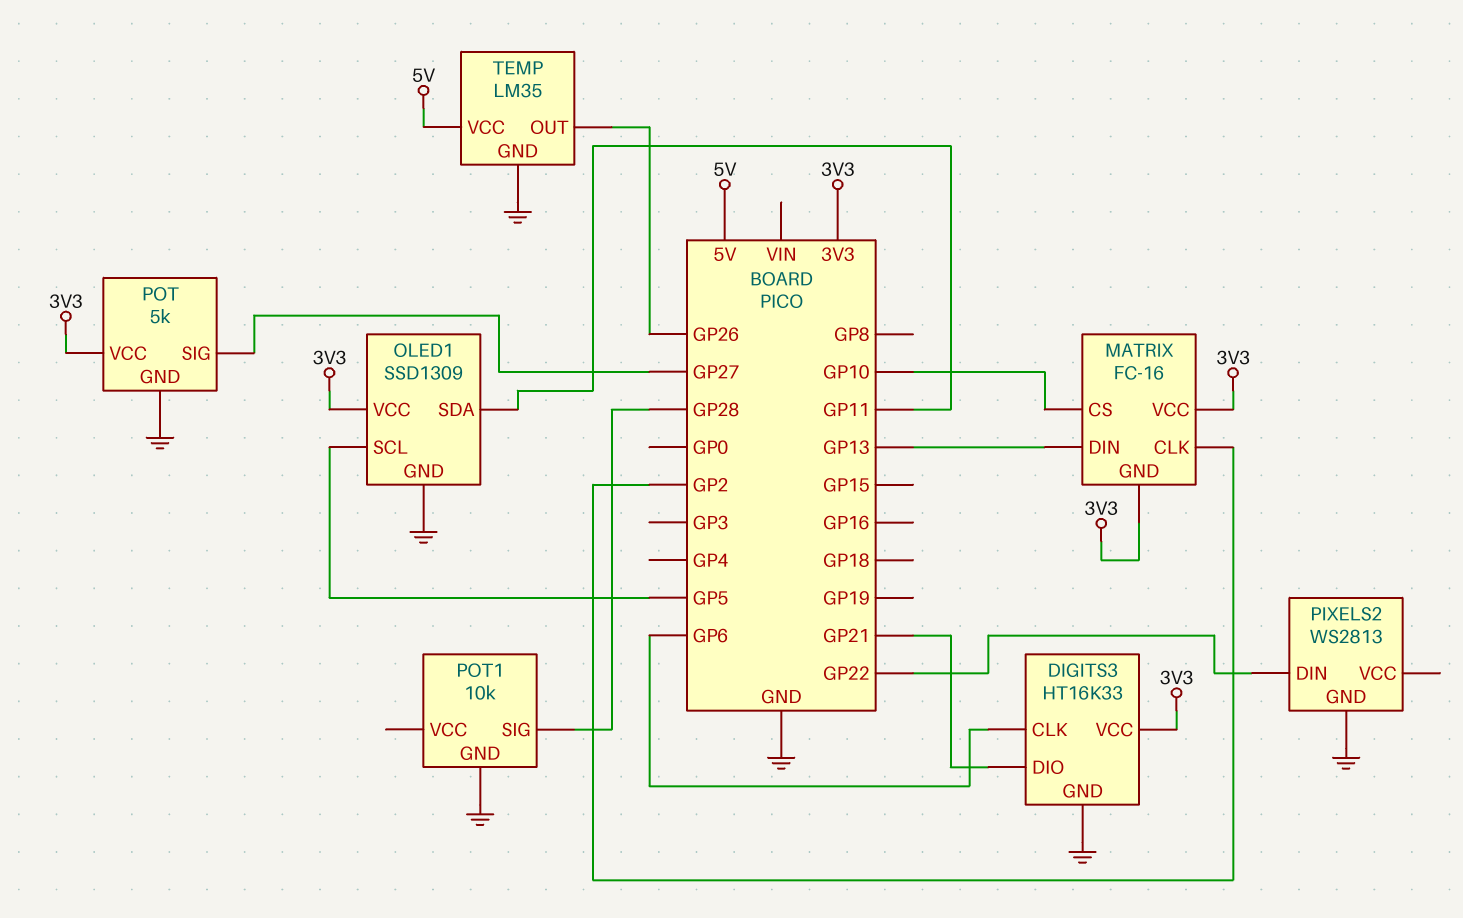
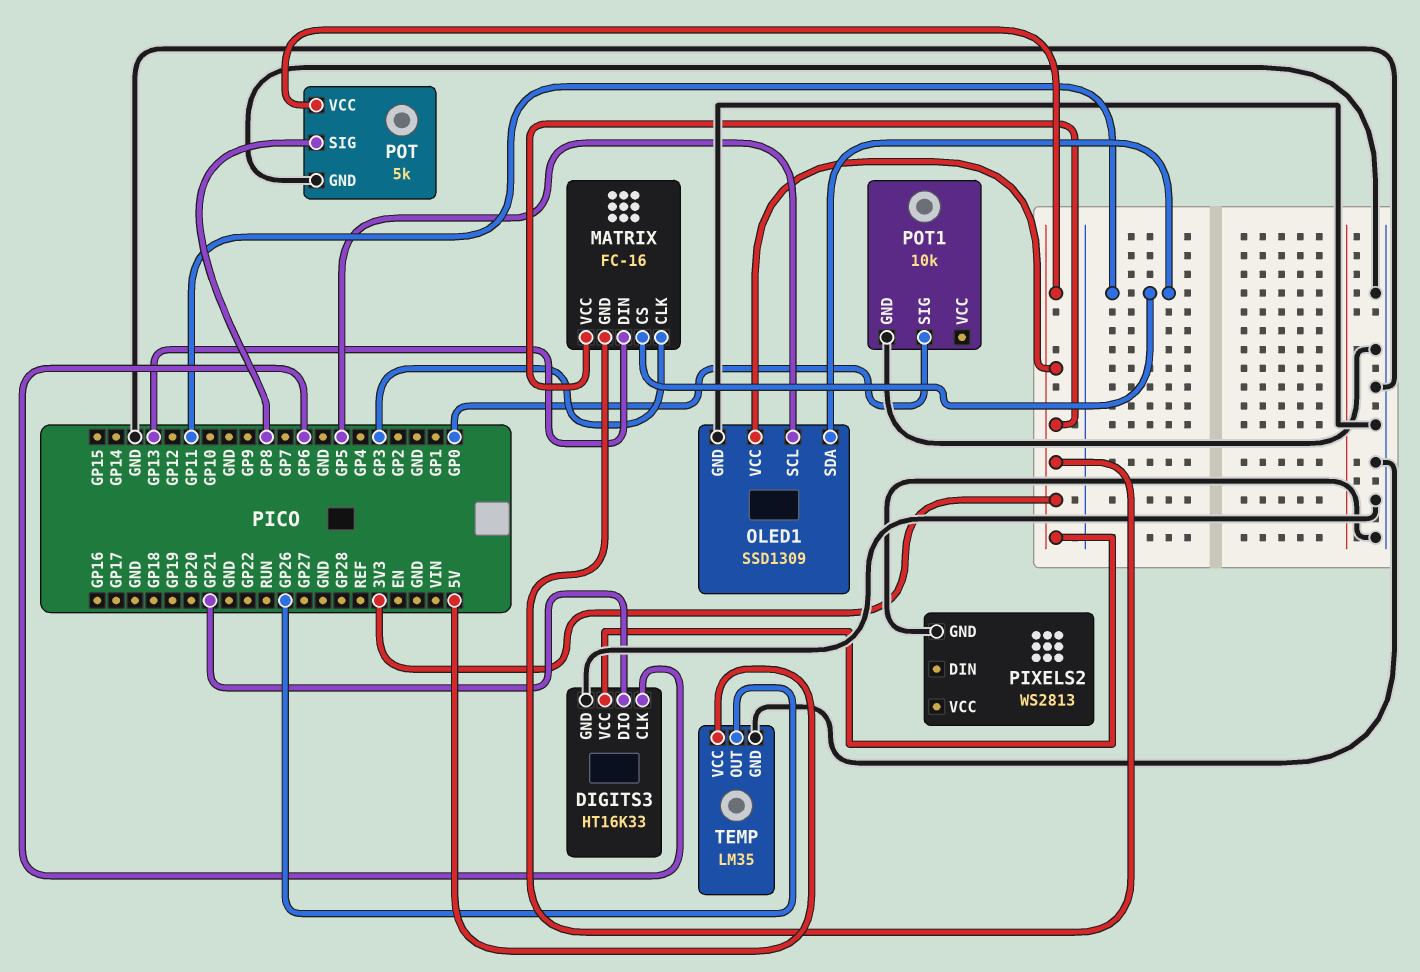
MATRIX pin CLK: GP2 -> GP3
MATRIX pin CS: GP10 -> GP11
PIXELS2 pin DIN: GP22 -> none
POT pin SIG: GP27 -> GP8
POT1 pin SIG: GP28 -> GP0

